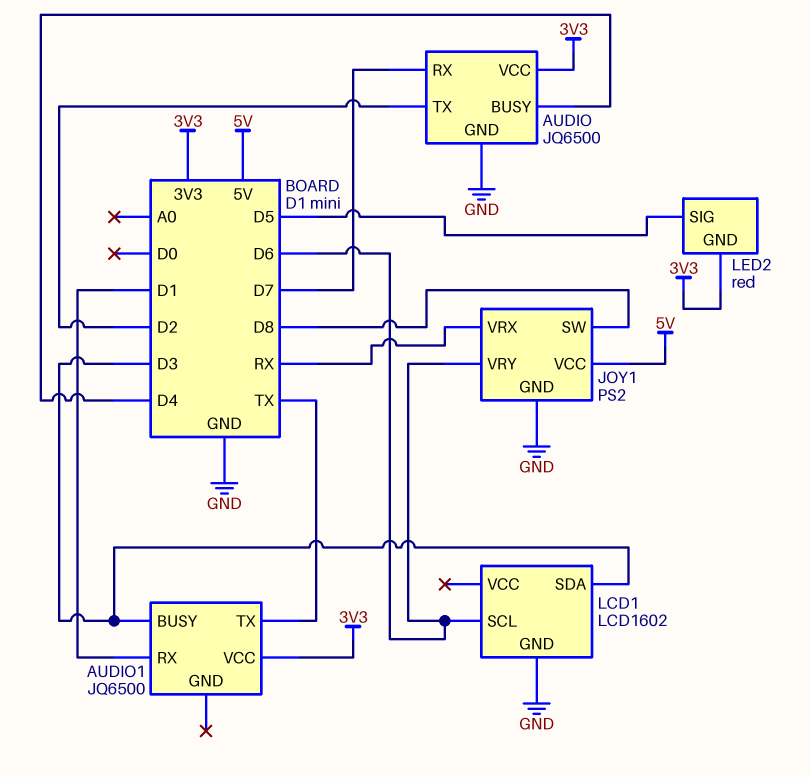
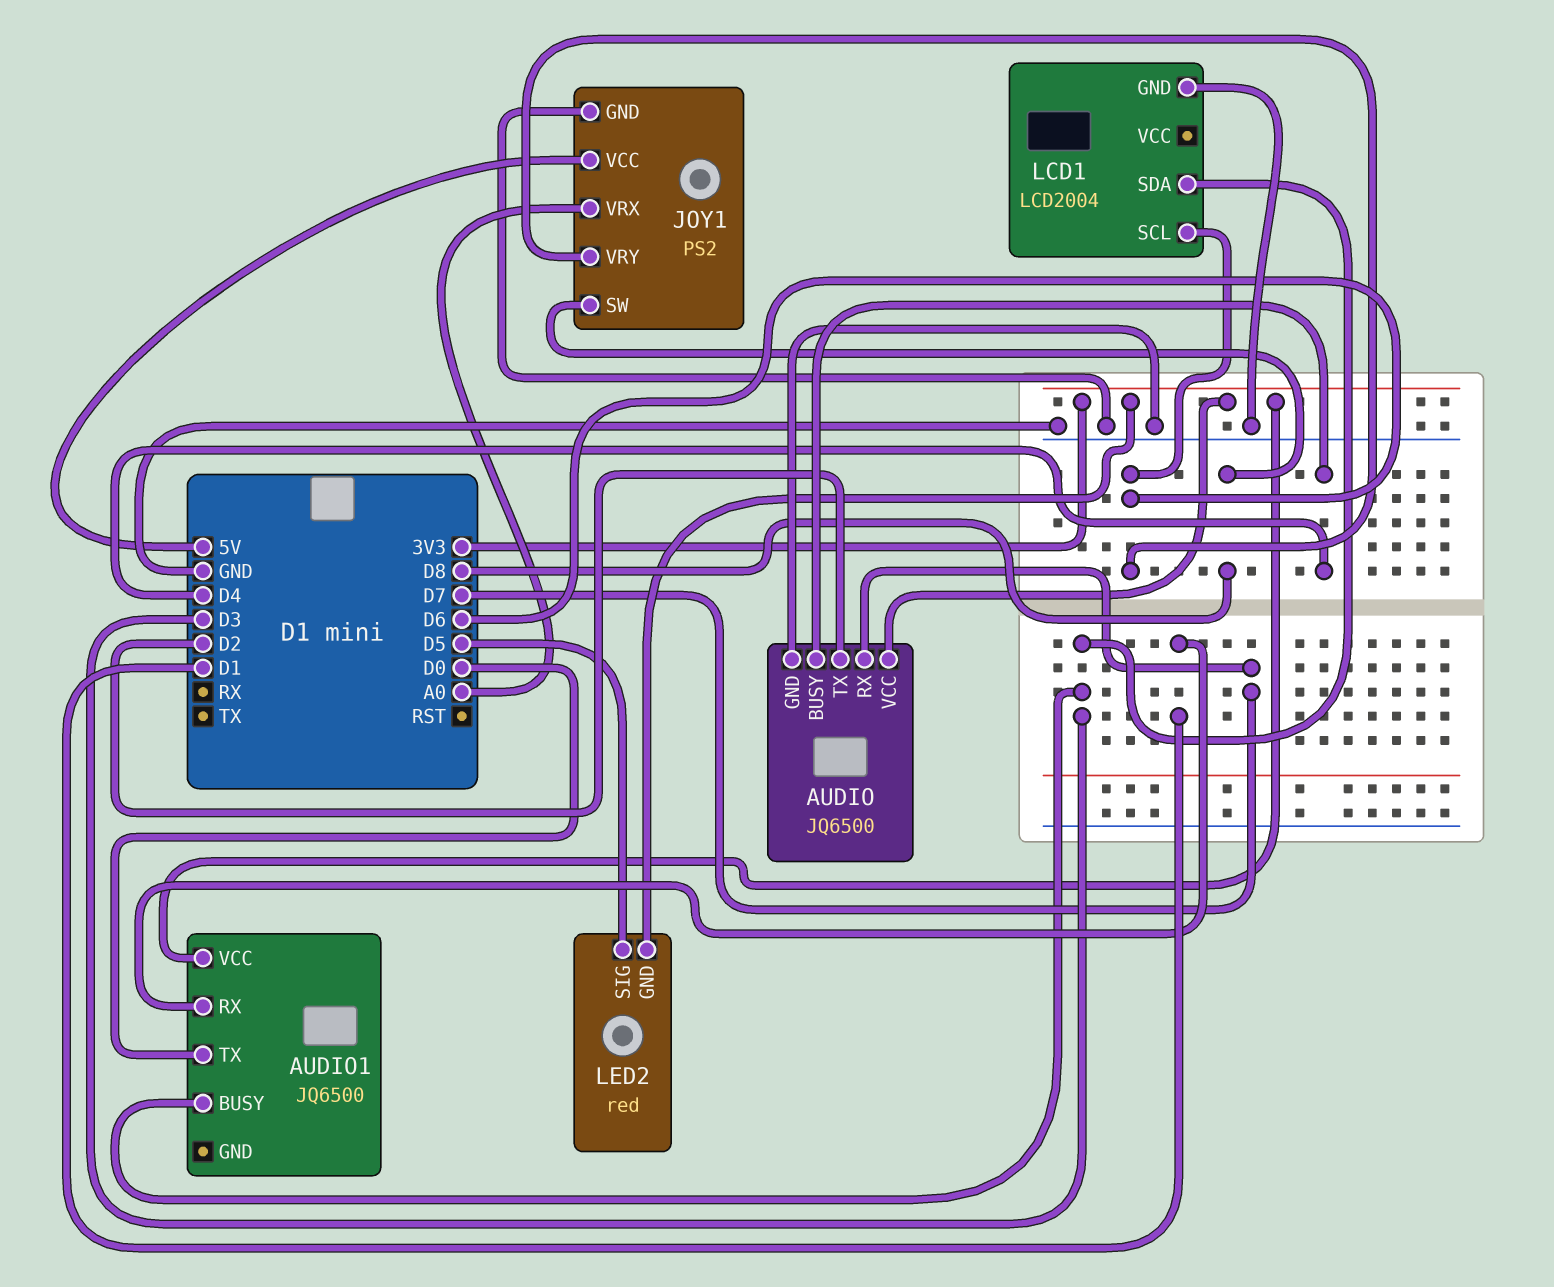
AUDIO1 pin TX: TX -> D0
JOY1 pin VRX: RX -> A0
LCD1: LCD1602 -> LCD2004

